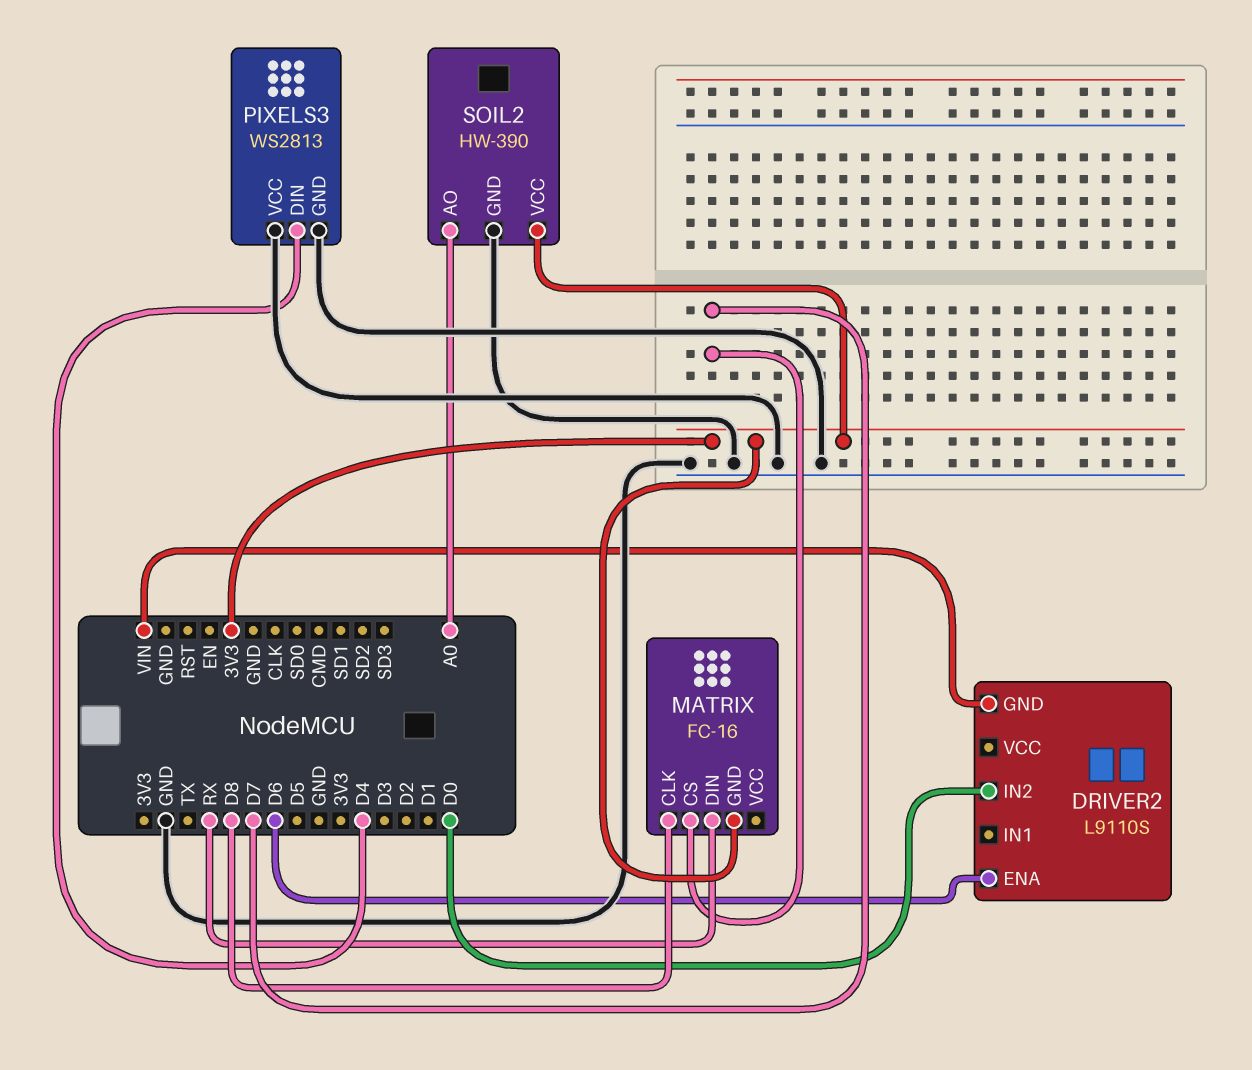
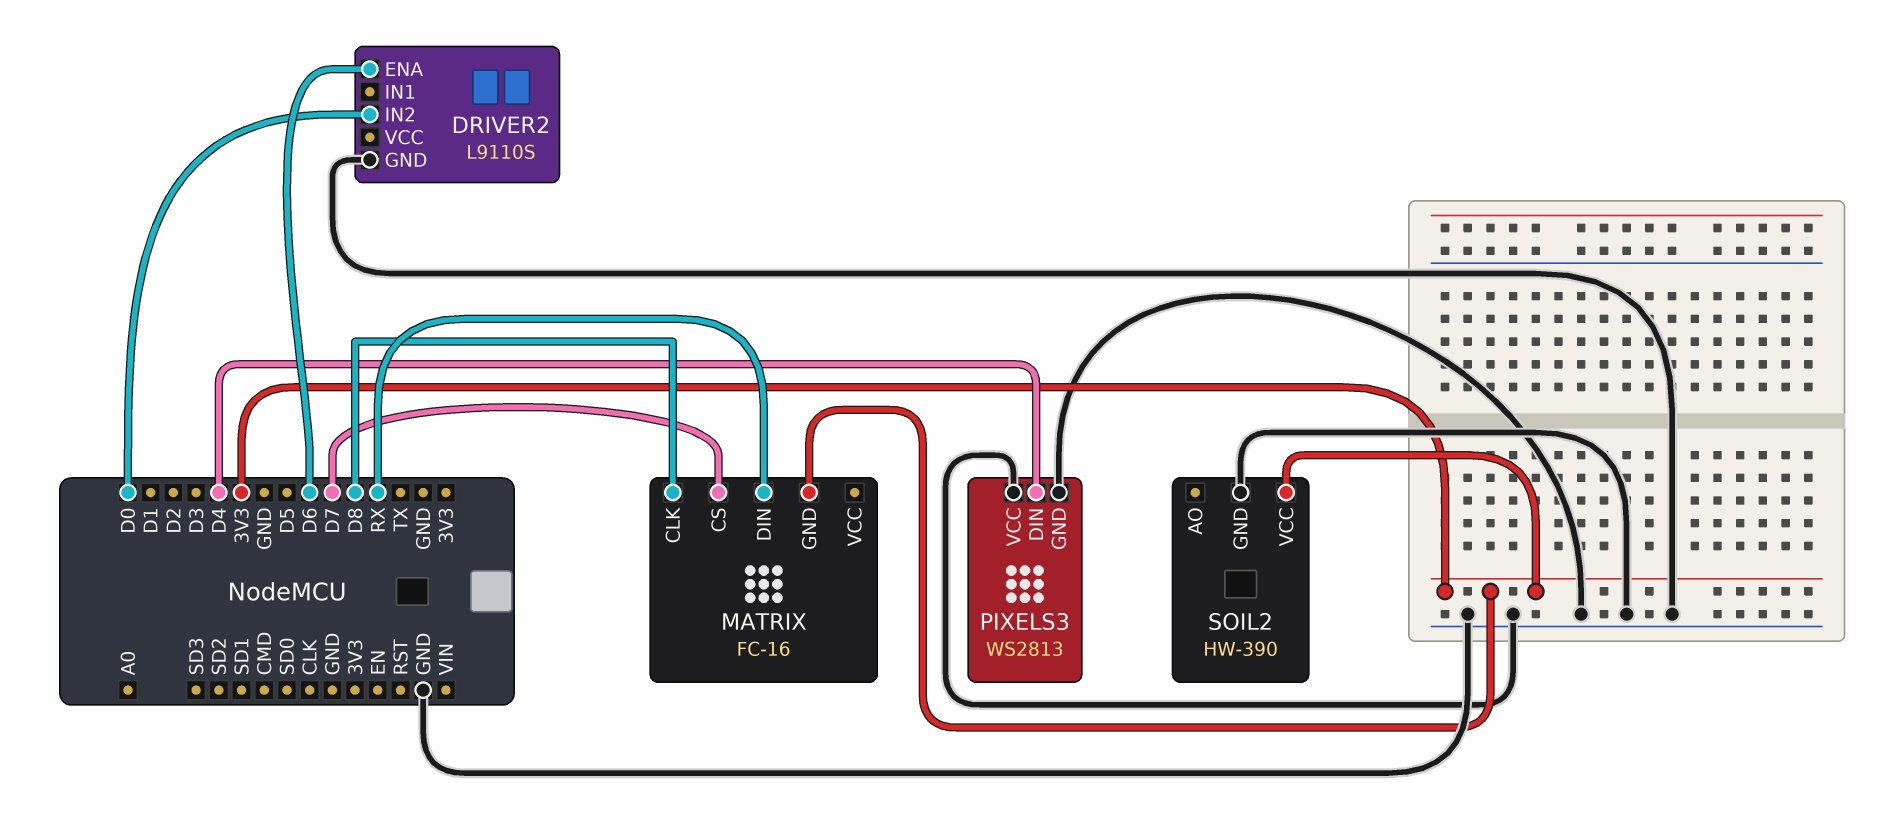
DRIVER2 pin GND: VIN -> GND
SOIL2 pin AO: A0 -> none

